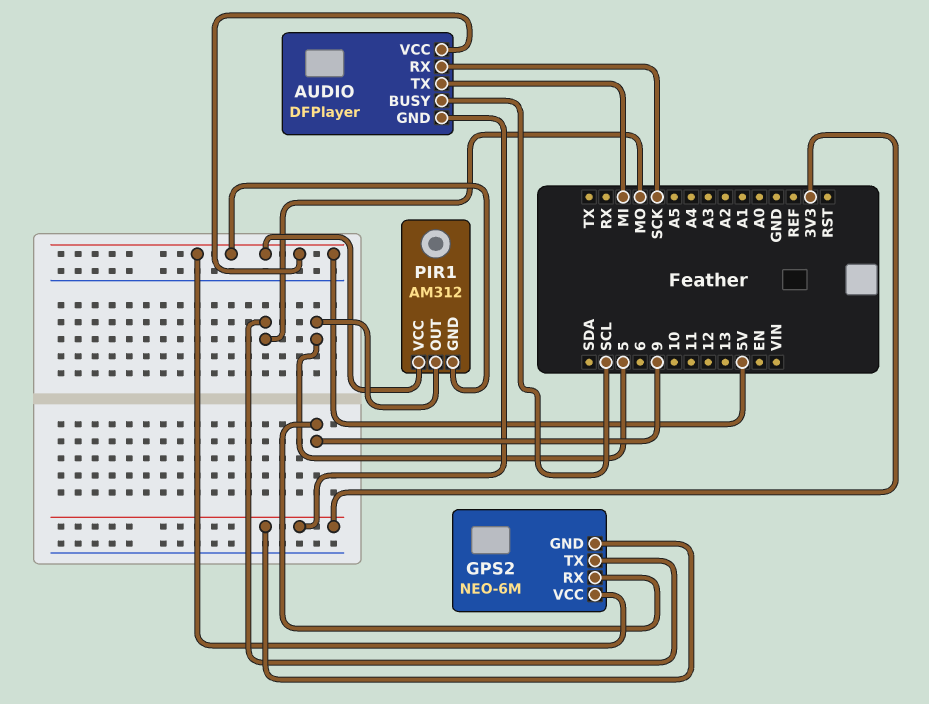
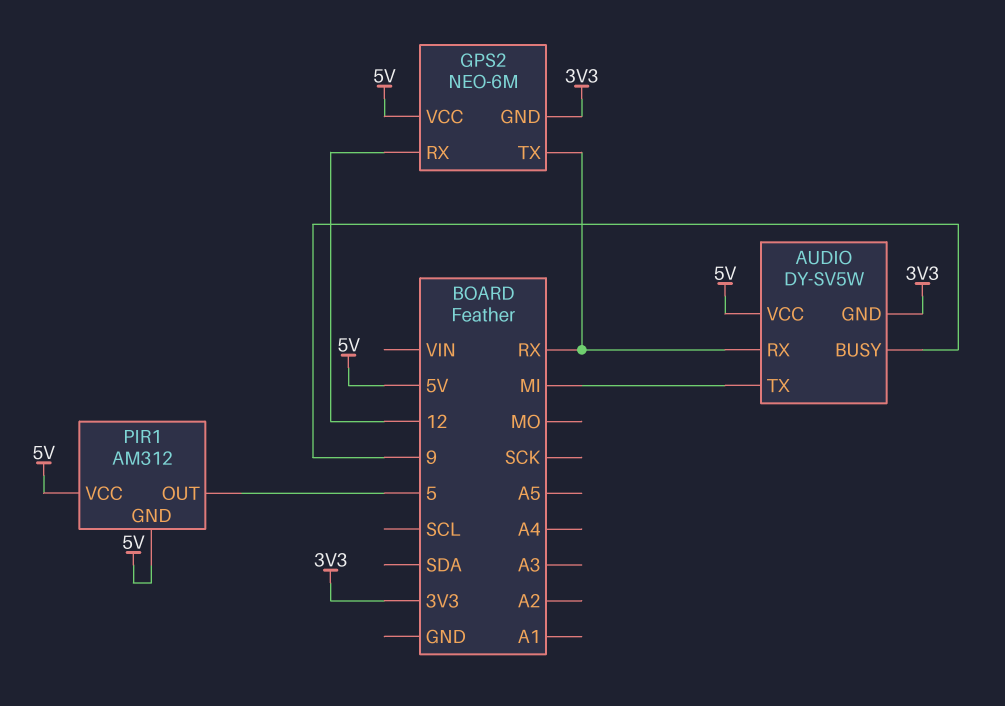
AUDIO: DFPlayer -> DY-SV5W
AUDIO pin BUSY: SCL -> 9
AUDIO pin RX: SCK -> RX
GPS2 pin RX: 9 -> 12
GPS2 pin TX: MO -> RX

